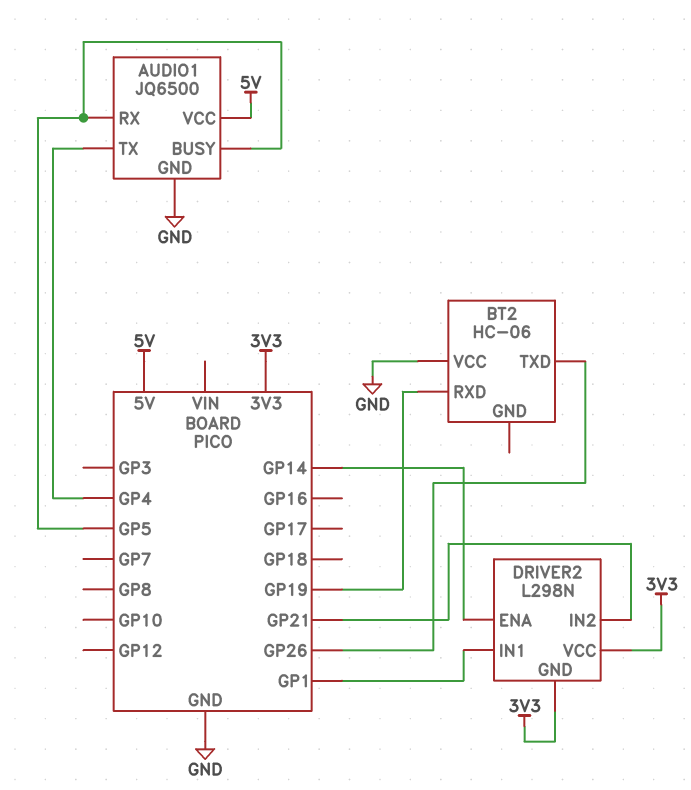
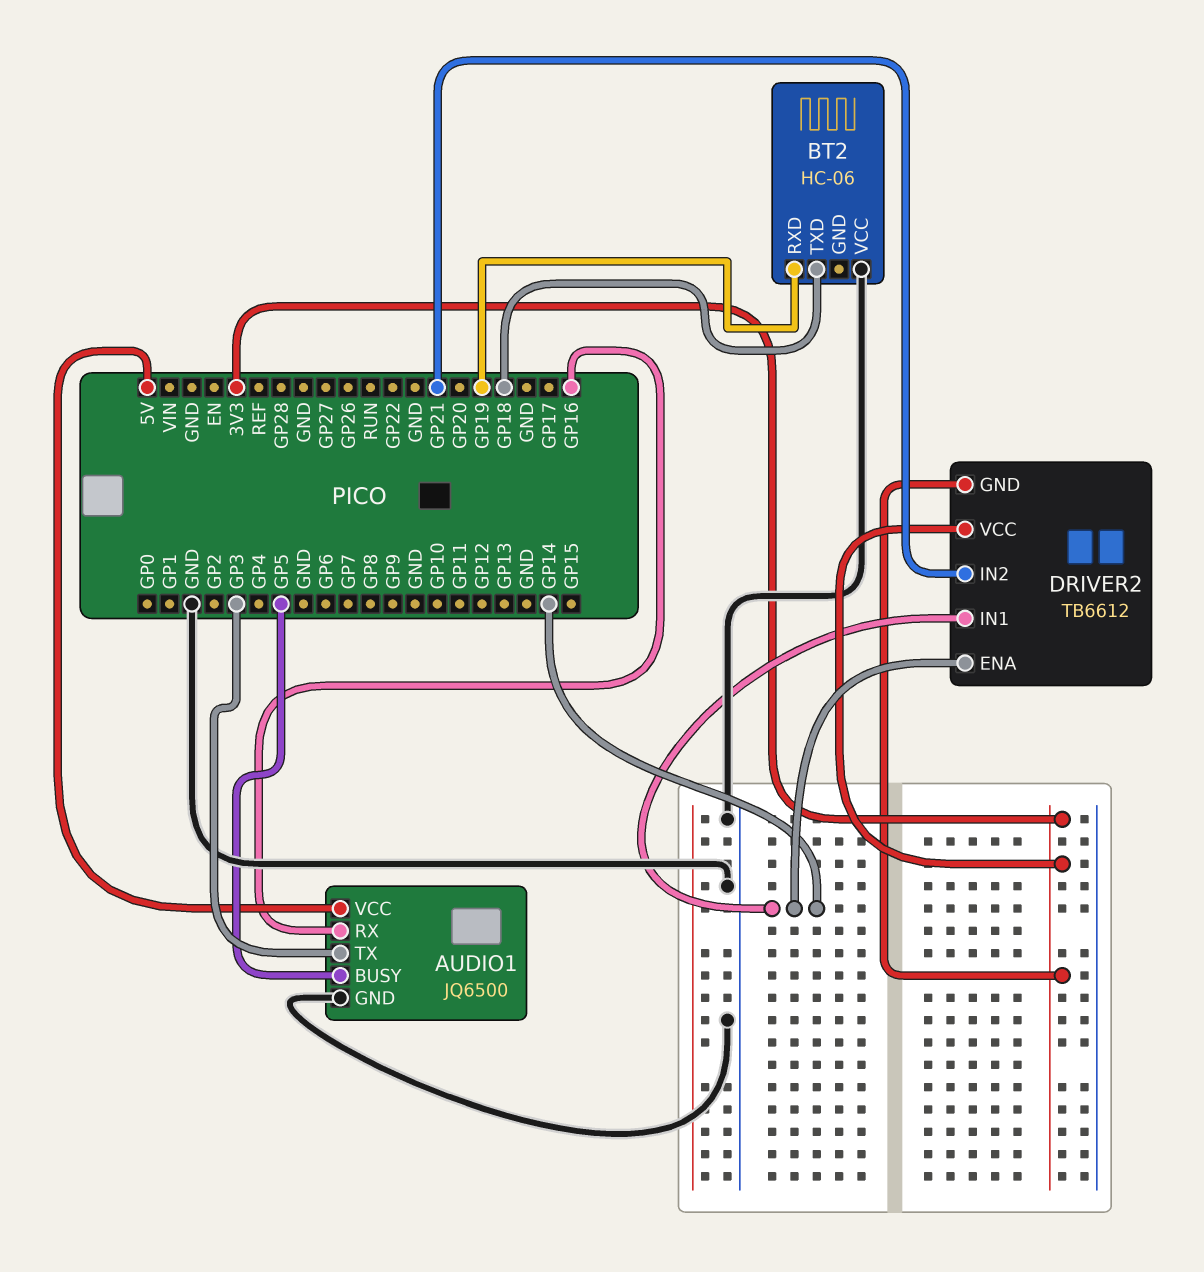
AUDIO1 pin RX: GP5 -> GP16
AUDIO1 pin TX: GP4 -> GP3
BT2 pin TXD: GP26 -> GP18
DRIVER2: L298N -> TB6612
DRIVER2 pin IN1: GP1 -> GP14

